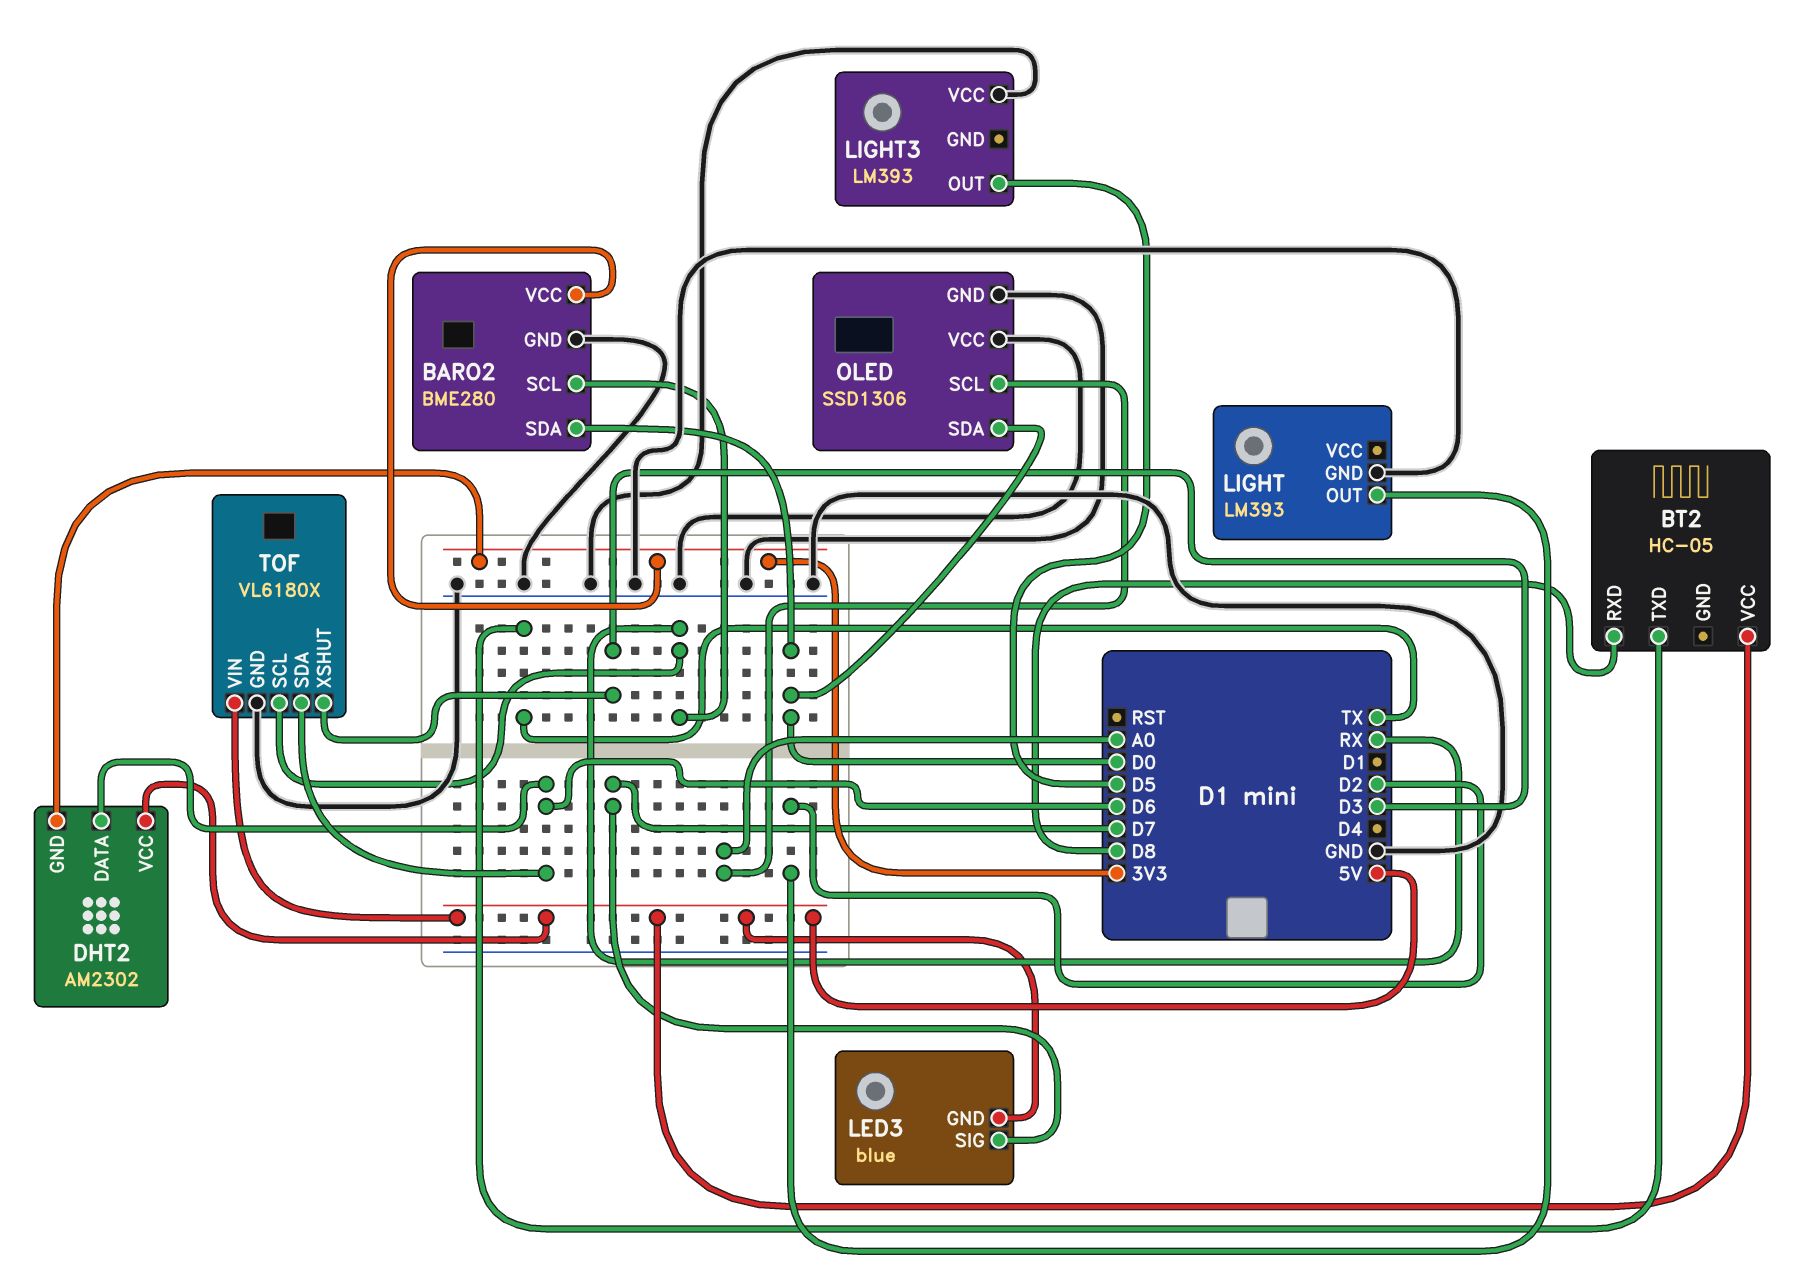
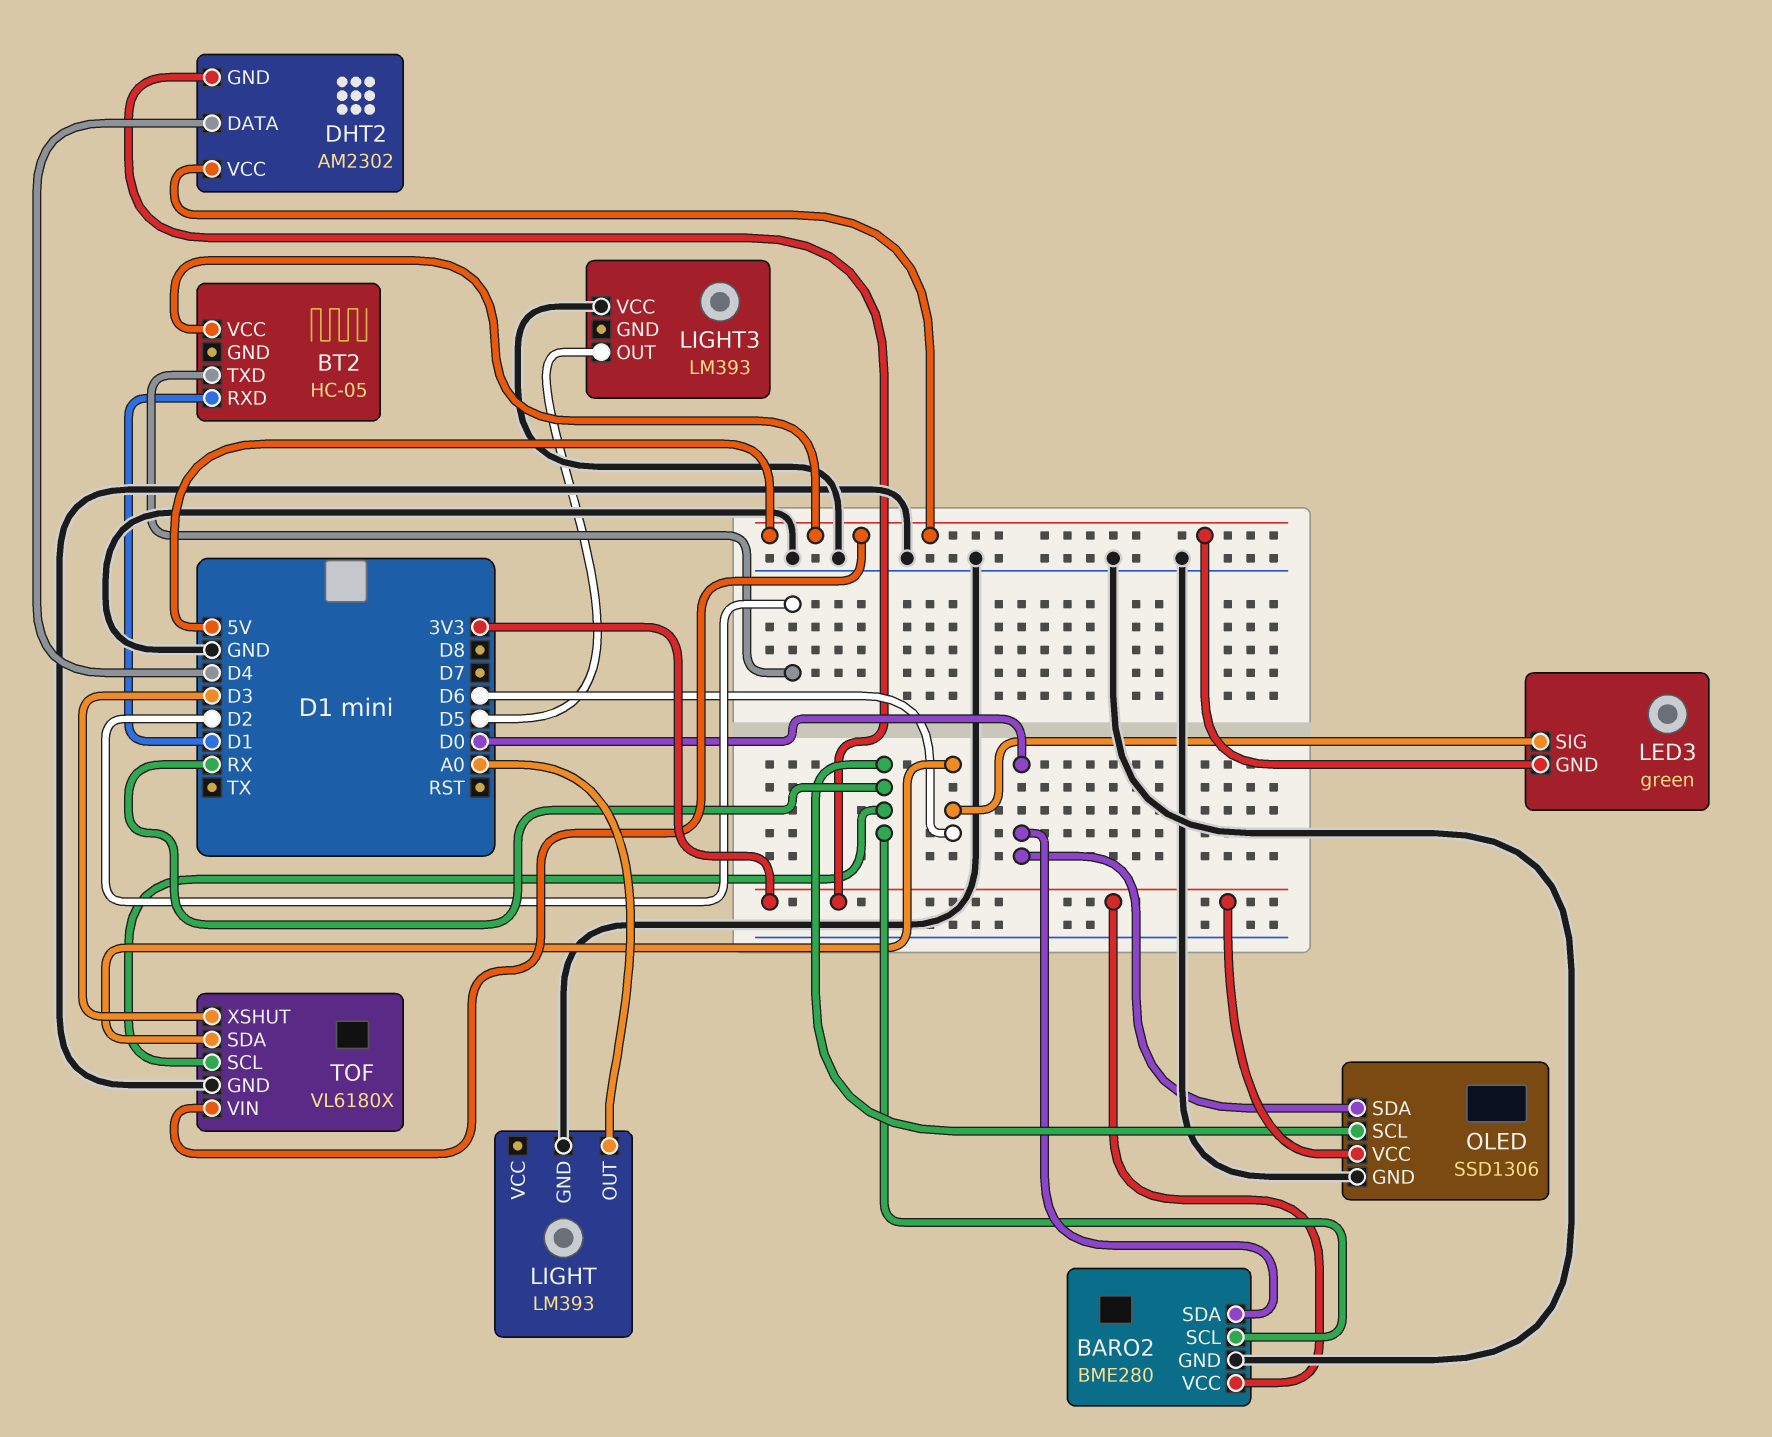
BT2 pin RXD: D8 -> D1
BT2 pin TXD: TX -> D2
DHT2 pin DATA: D6 -> D4
LED3: blue -> green
LED3 pin SIG: D7 -> D6
LIGHT pin OUT: D2 -> A0
OLED pin SCL: A0 -> RX
OLED pin VCC: GND -> 3V3

